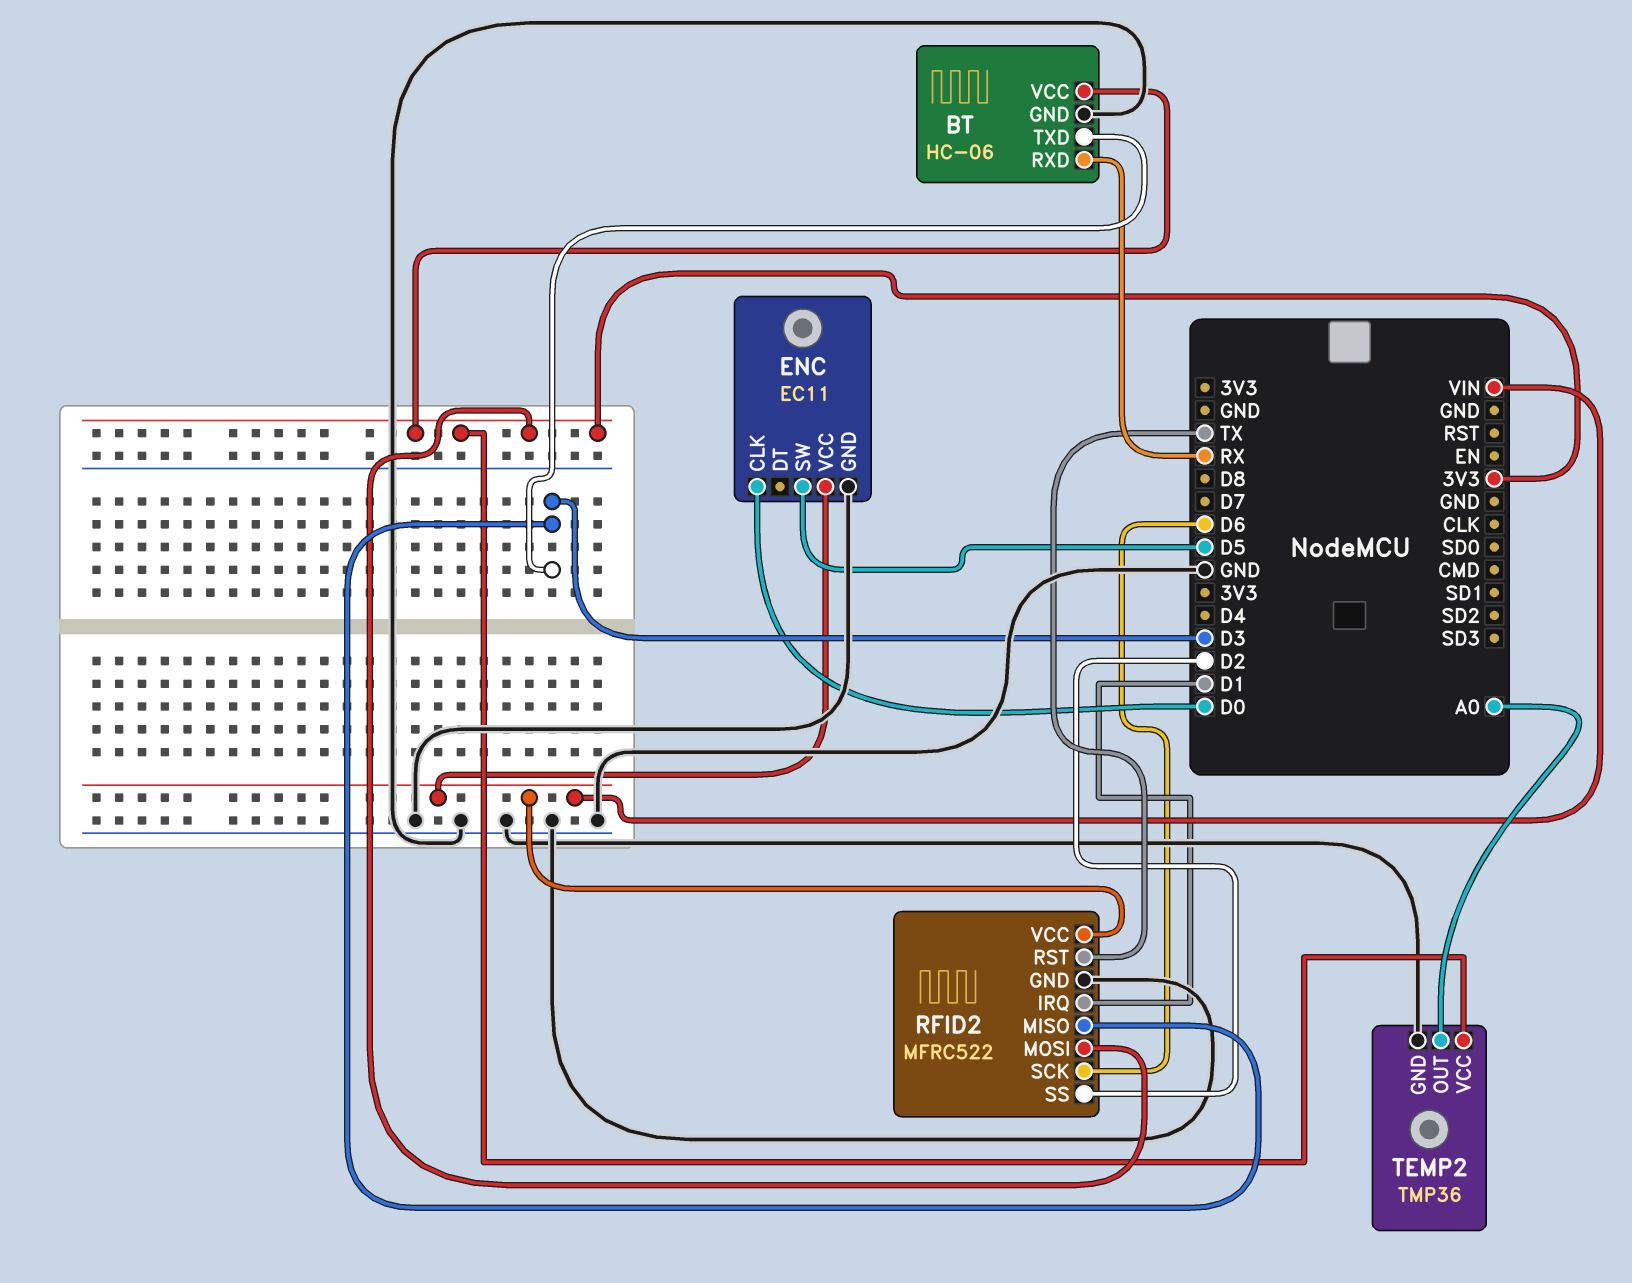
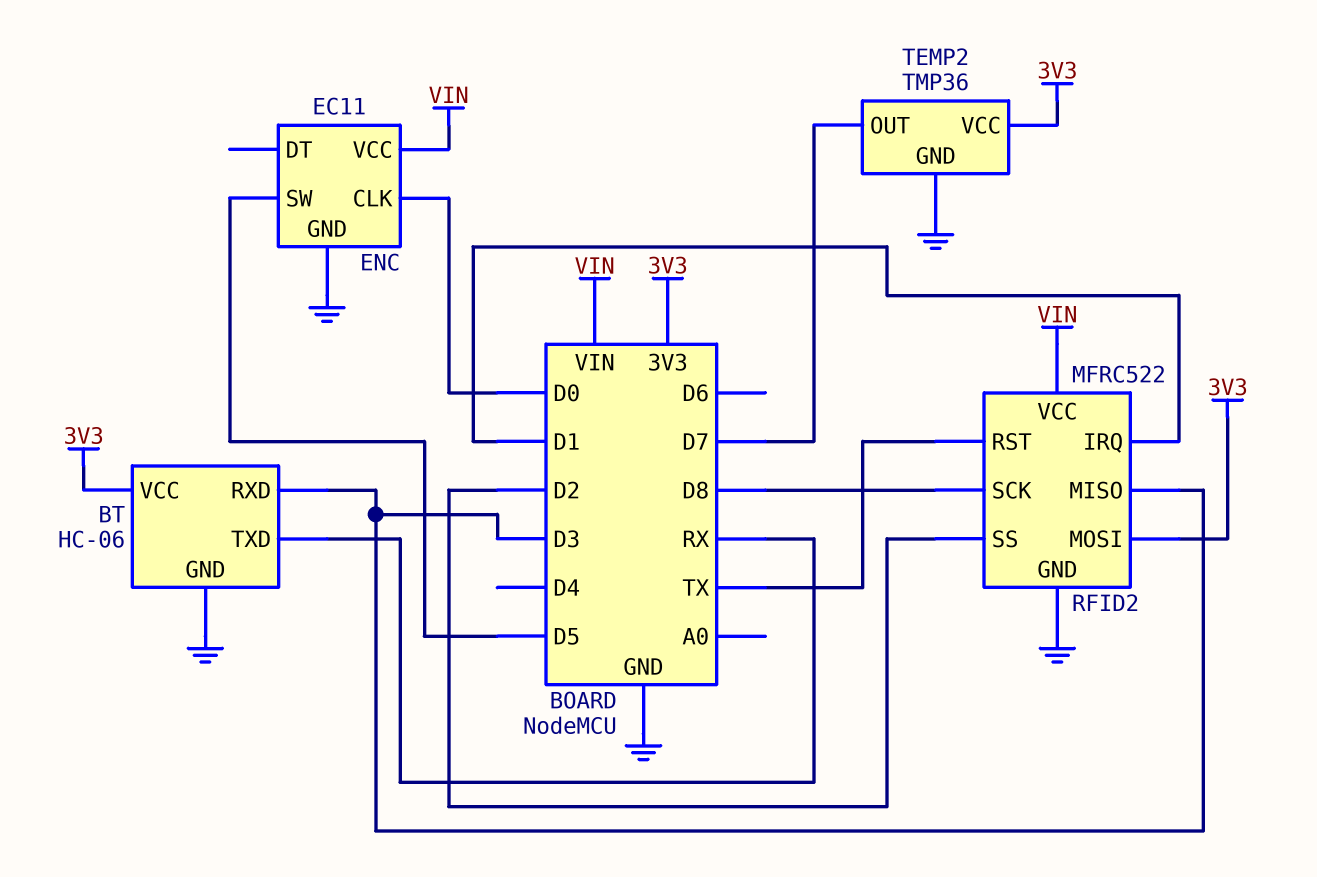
BT pin RXD: RX -> D3
BT pin TXD: D3 -> RX
RFID2 pin SCK: D6 -> D8
TEMP2 pin OUT: A0 -> D7

